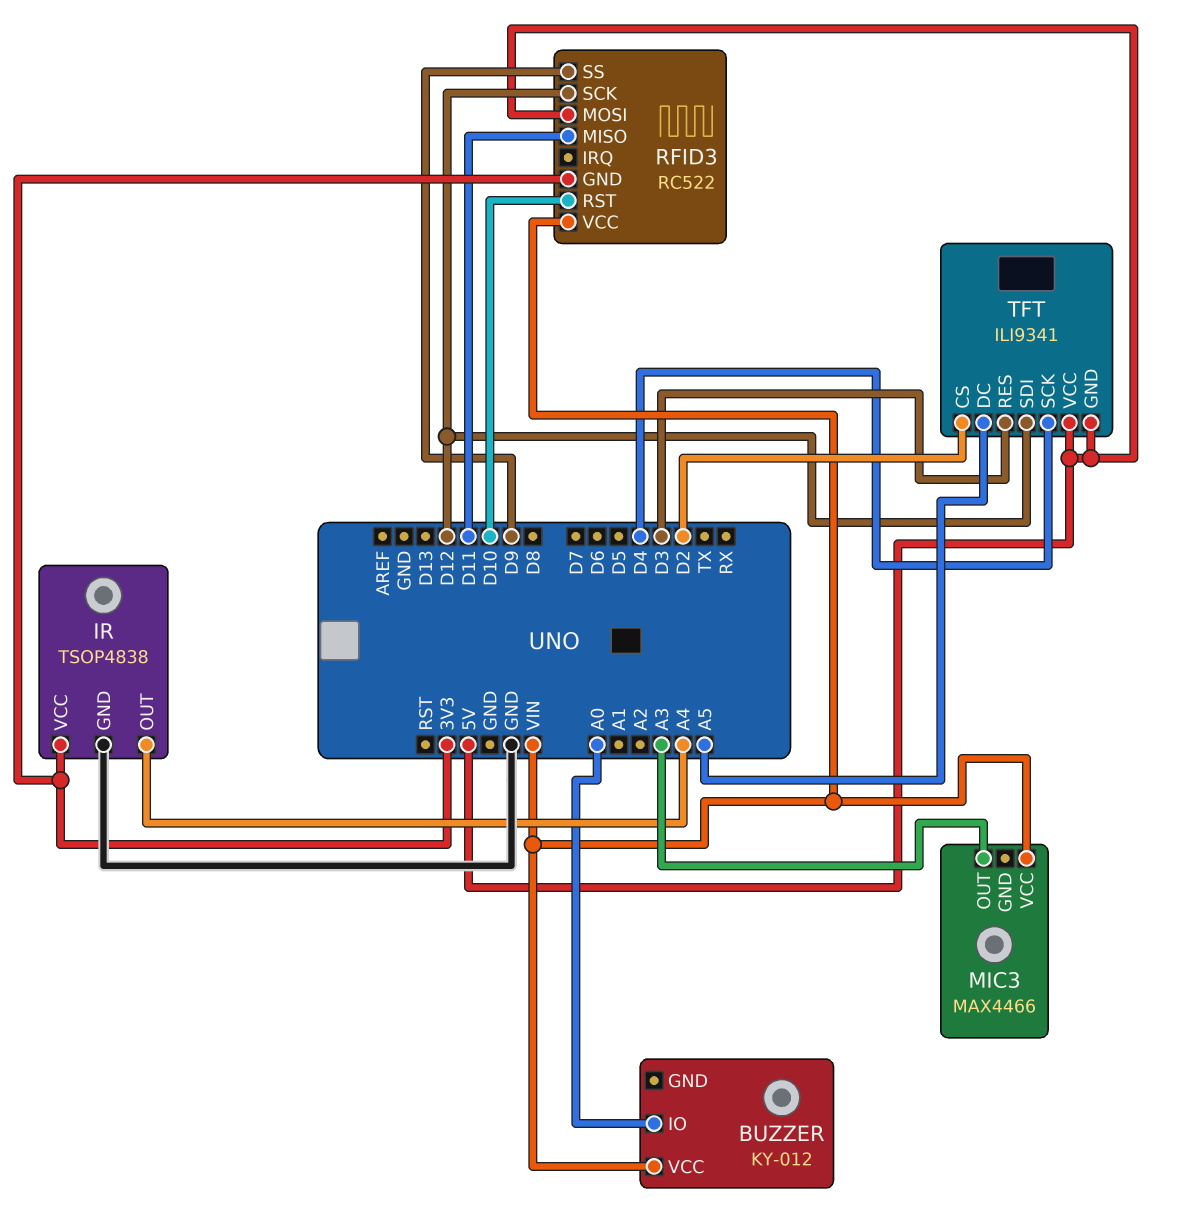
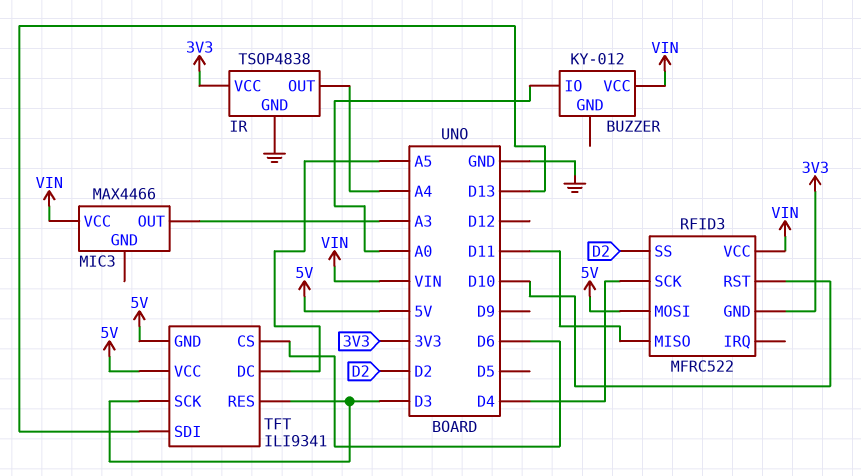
RFID3: RC522 -> MFRC522
RFID3 pin SCK: D12 -> D4
RFID3 pin SS: D9 -> D2
TFT pin CS: D2 -> D6
TFT pin SCK: D4 -> D3
TFT pin SDI: D12 -> D13

